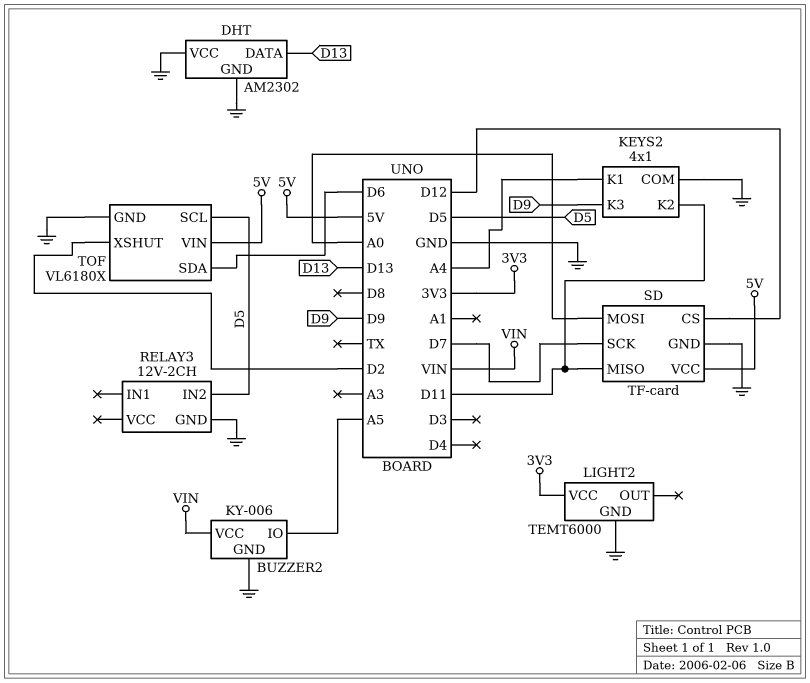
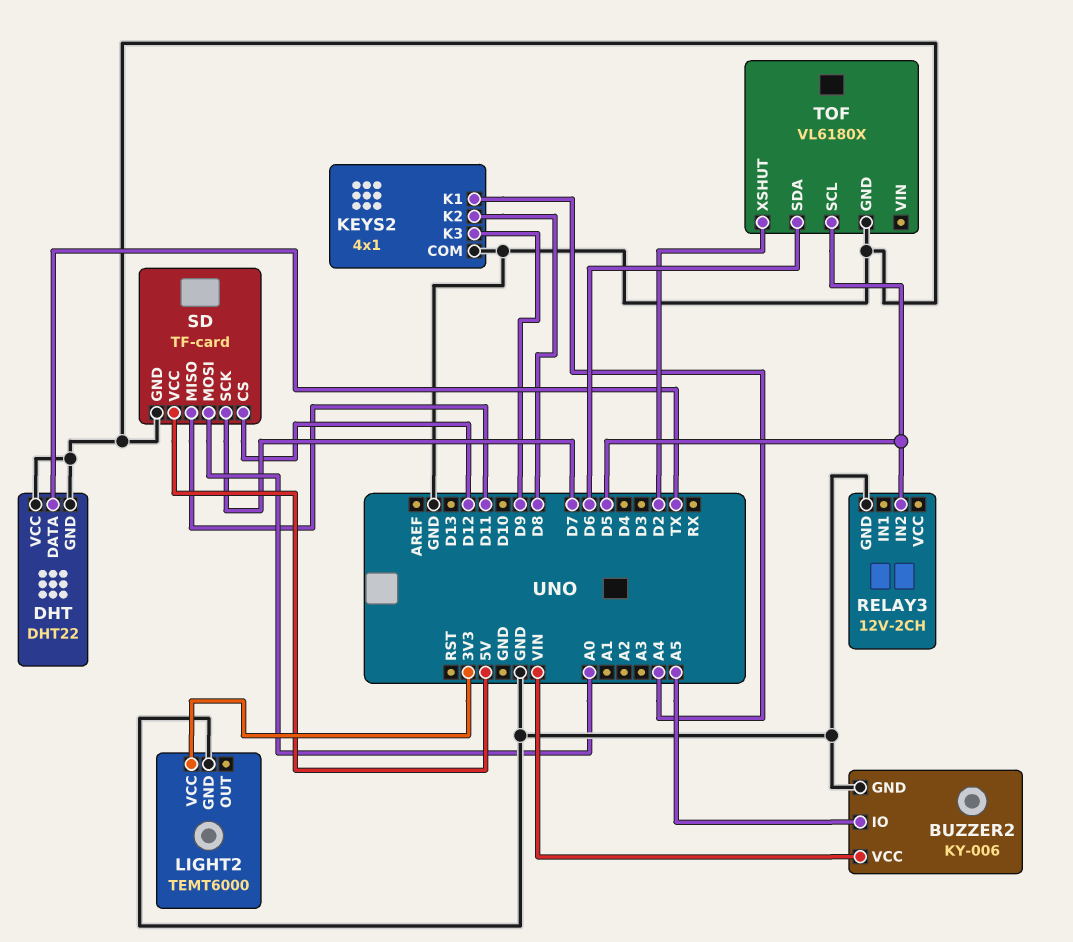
DHT: AM2302 -> DHT22
DHT pin DATA: D13 -> TX
KEYS2 pin K2: D11 -> D8
TOF pin VIN: 5V -> none

